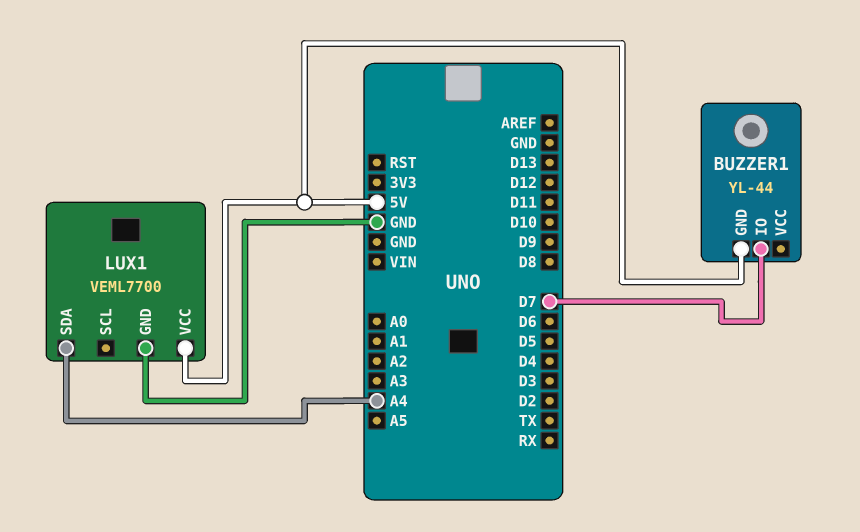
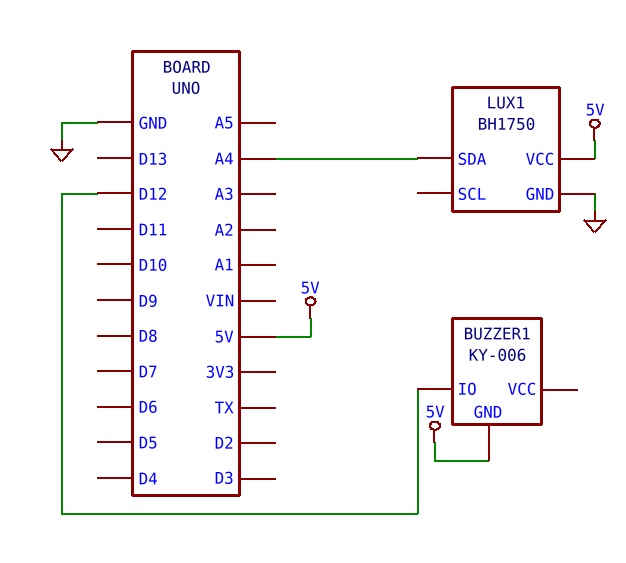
BUZZER1: YL-44 -> KY-006
BUZZER1 pin IO: D7 -> D12
LUX1: VEML7700 -> BH1750

